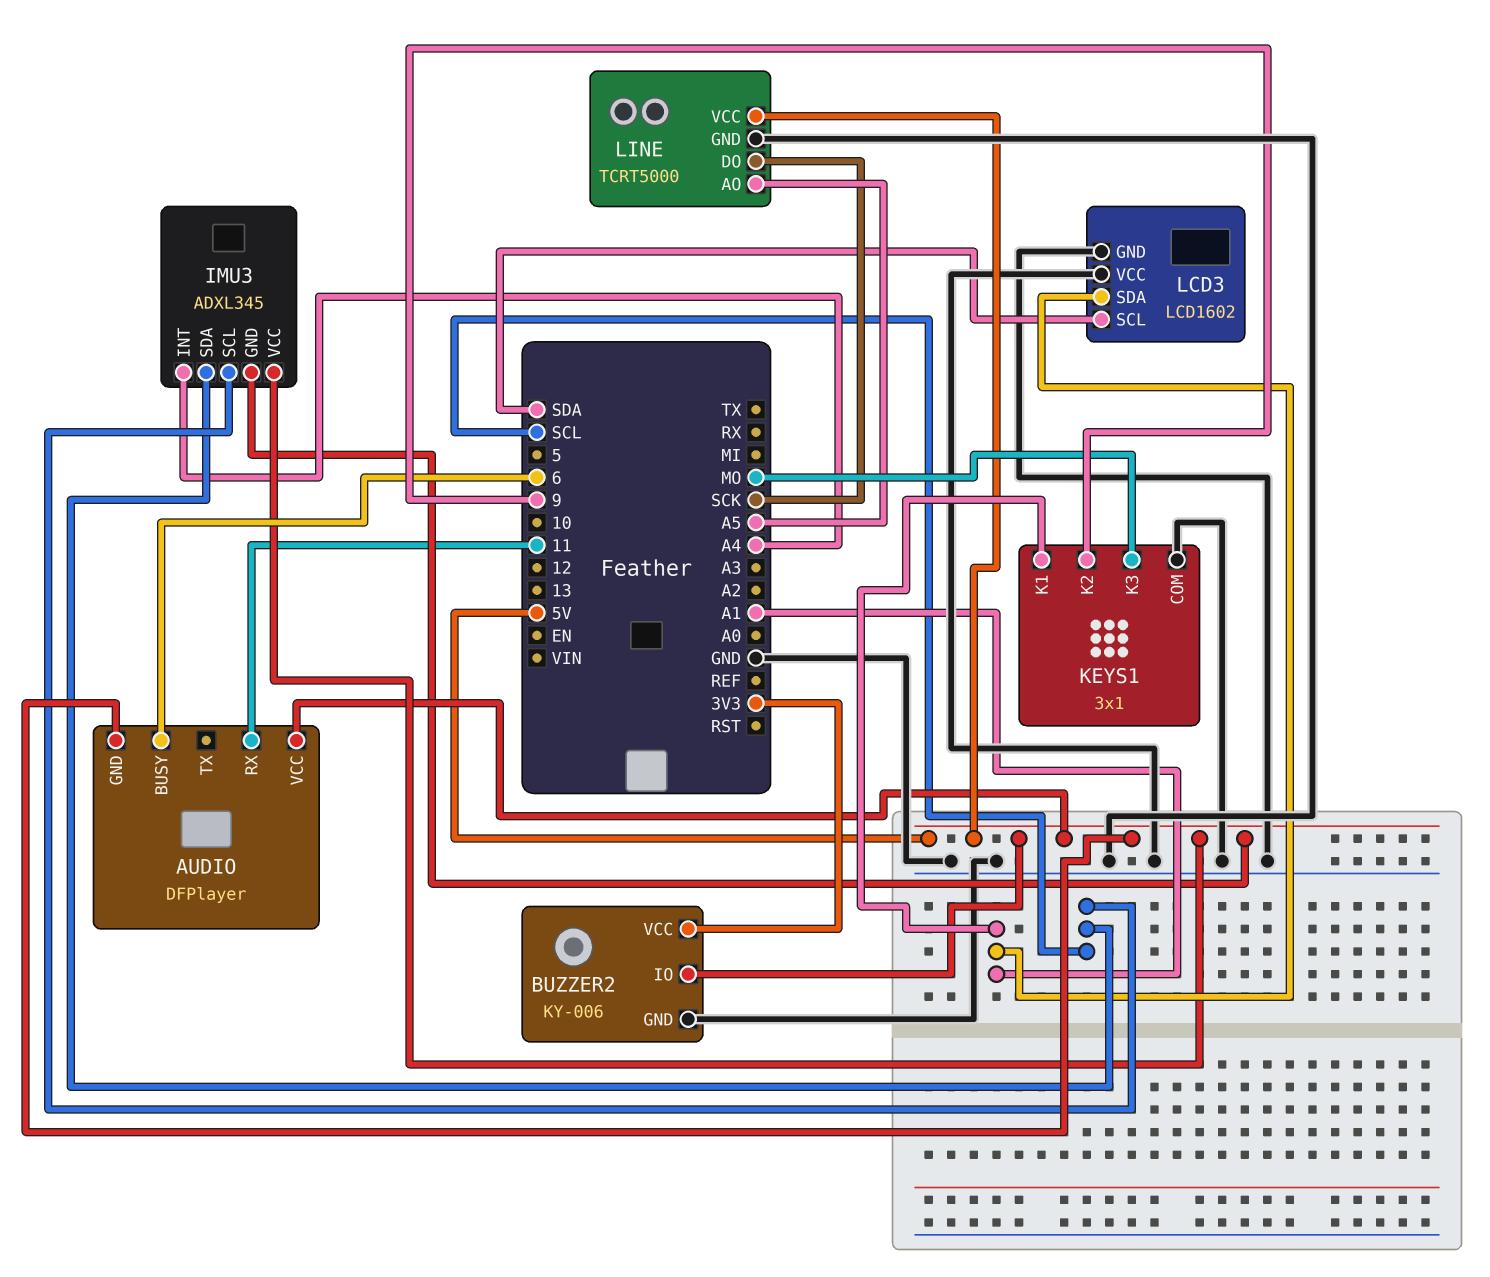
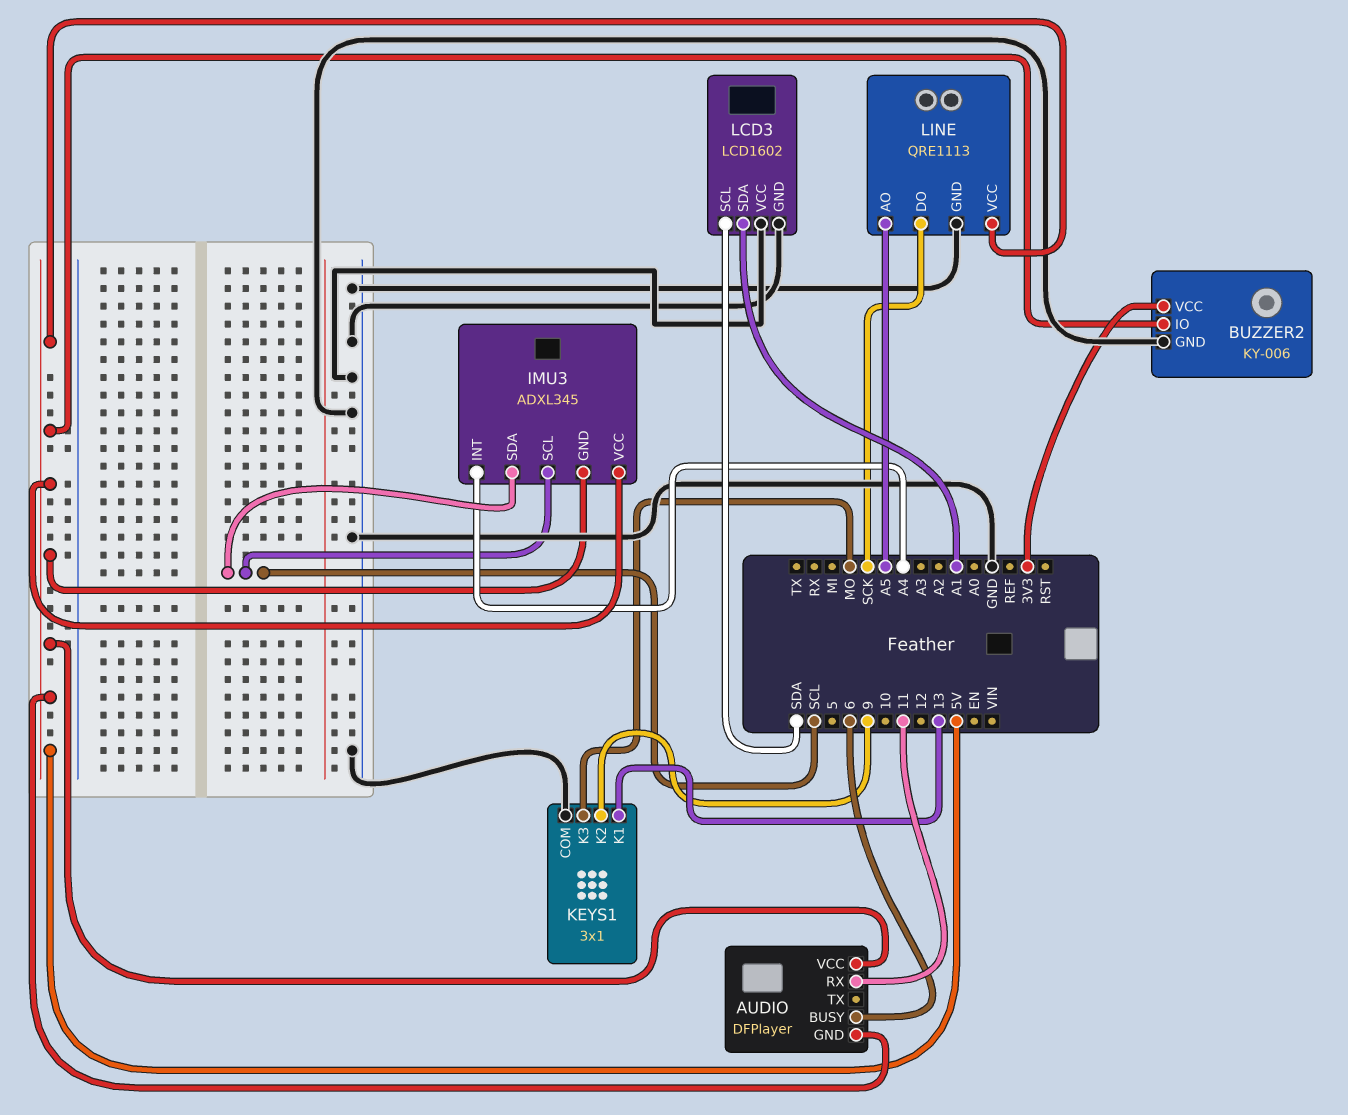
KEYS1 pin K1: A1 -> 13
LINE: TCRT5000 -> QRE1113

